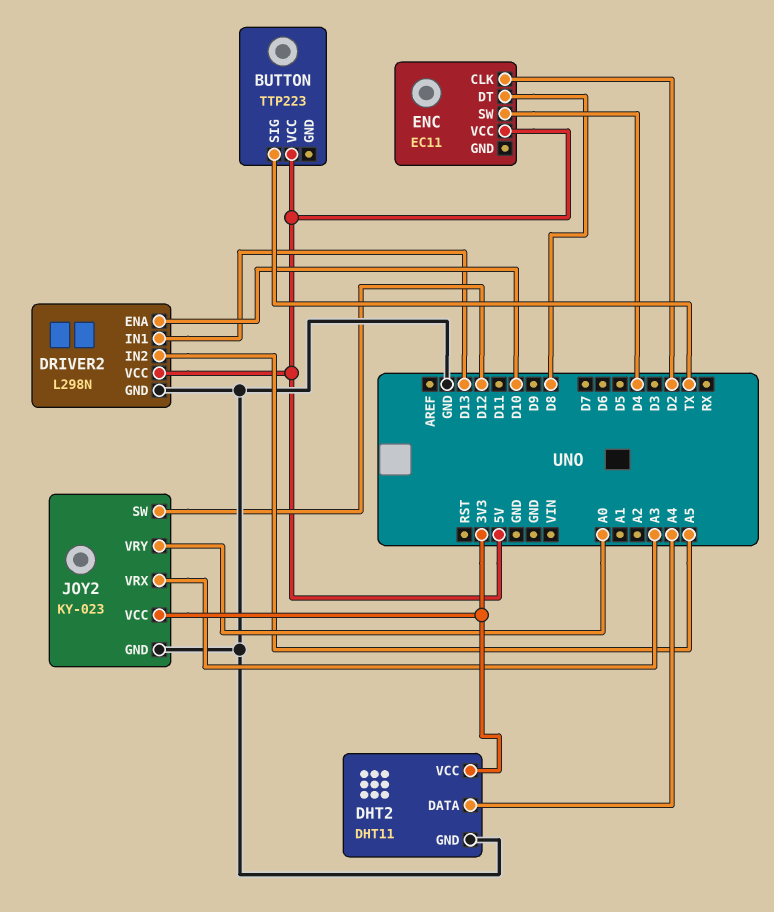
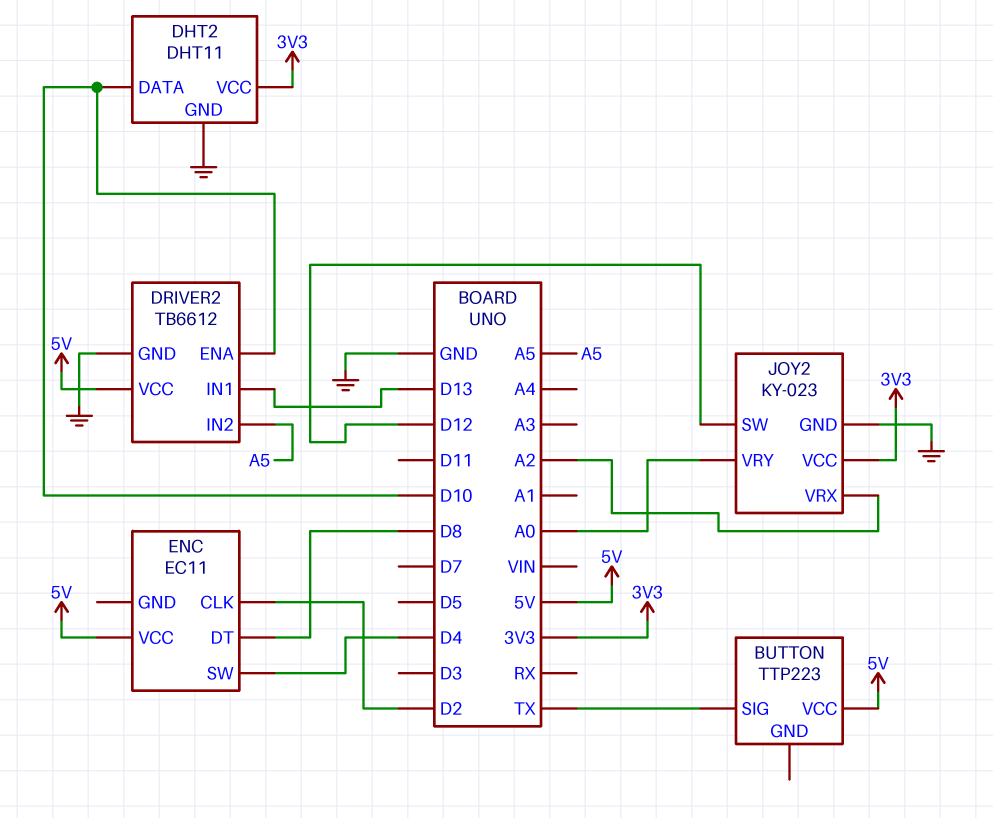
DHT2 pin DATA: A4 -> D10
DRIVER2: L298N -> TB6612
JOY2 pin VRX: A3 -> A2

